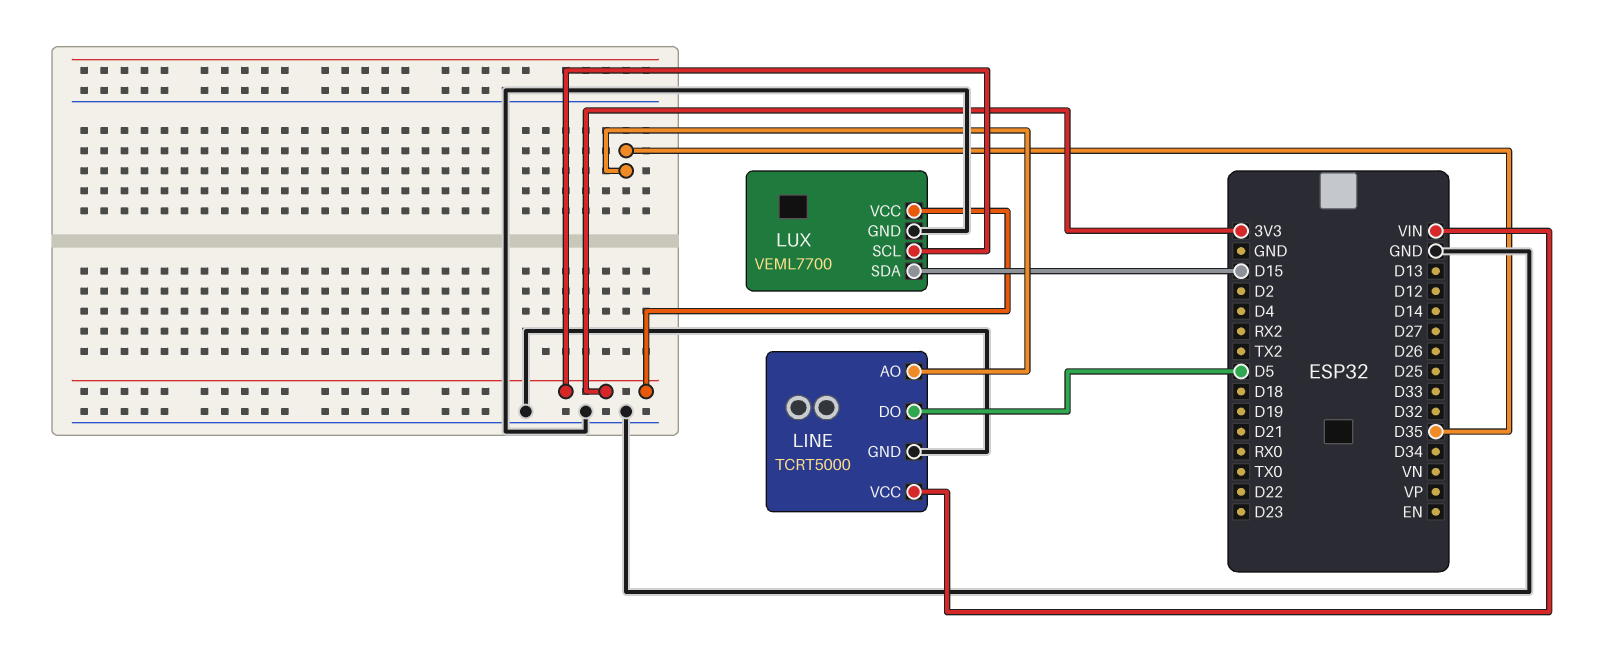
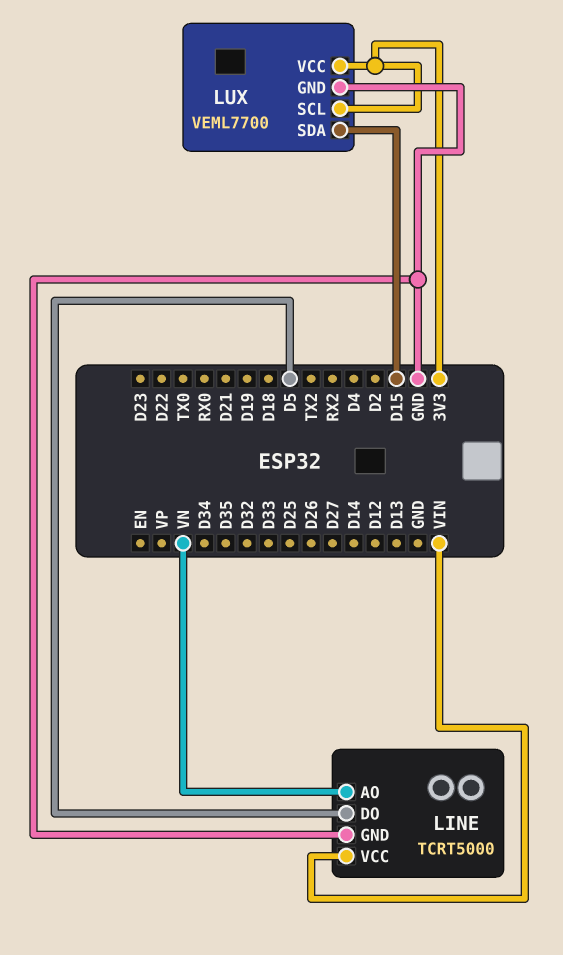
LINE pin AO: D35 -> VN

